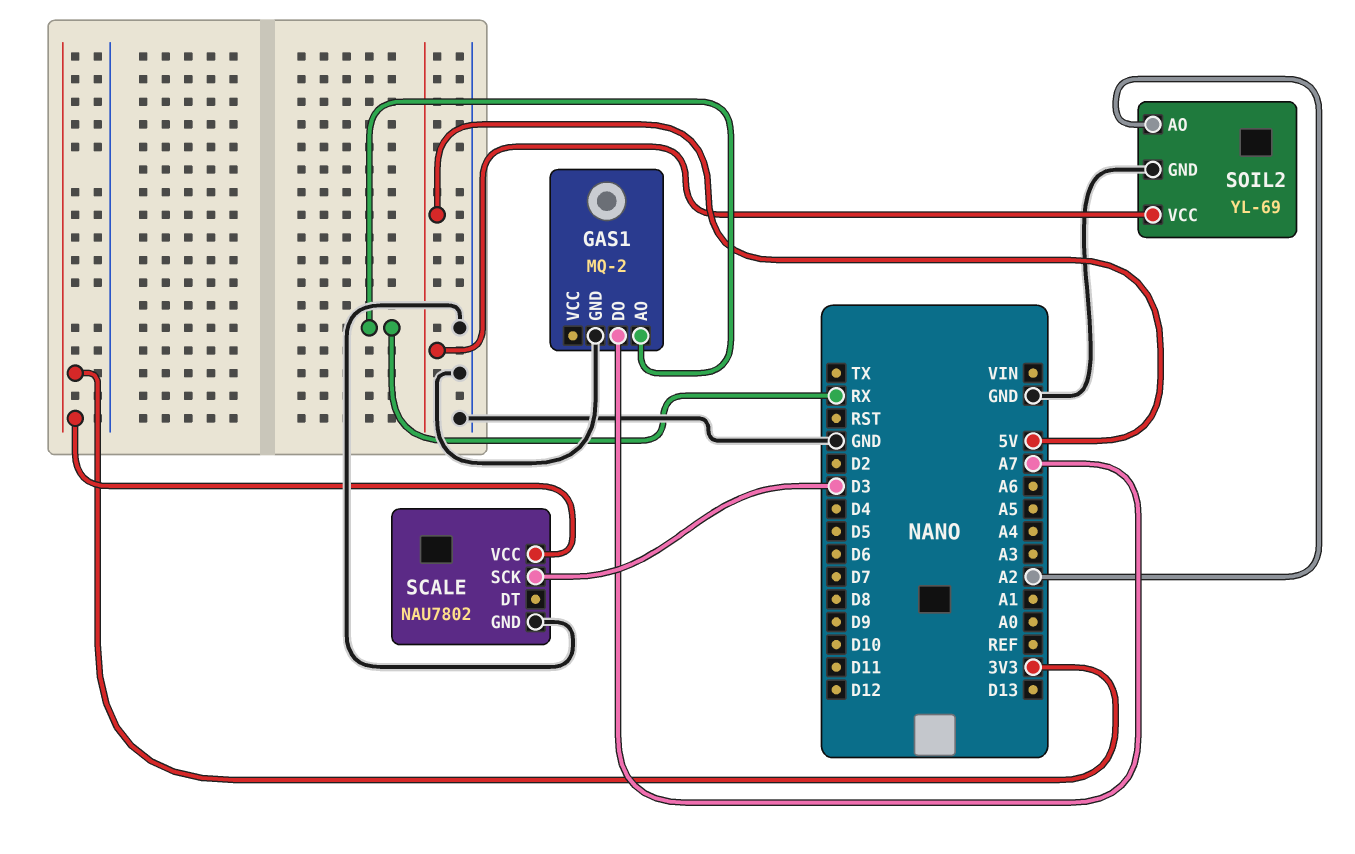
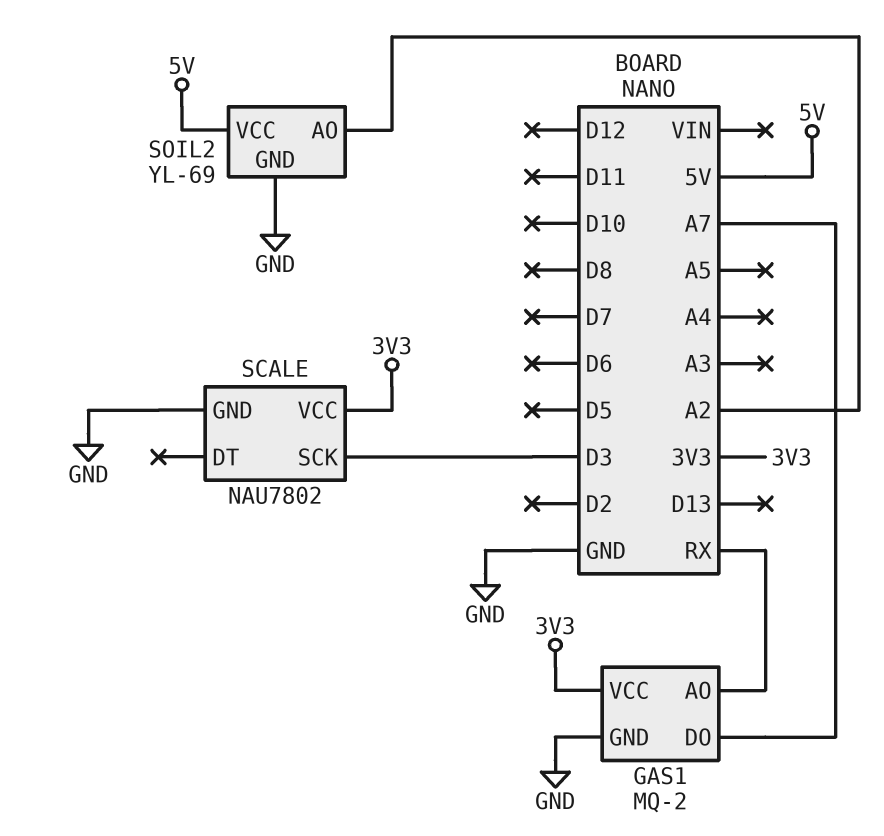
GAS1 pin VCC: none -> 3V3

